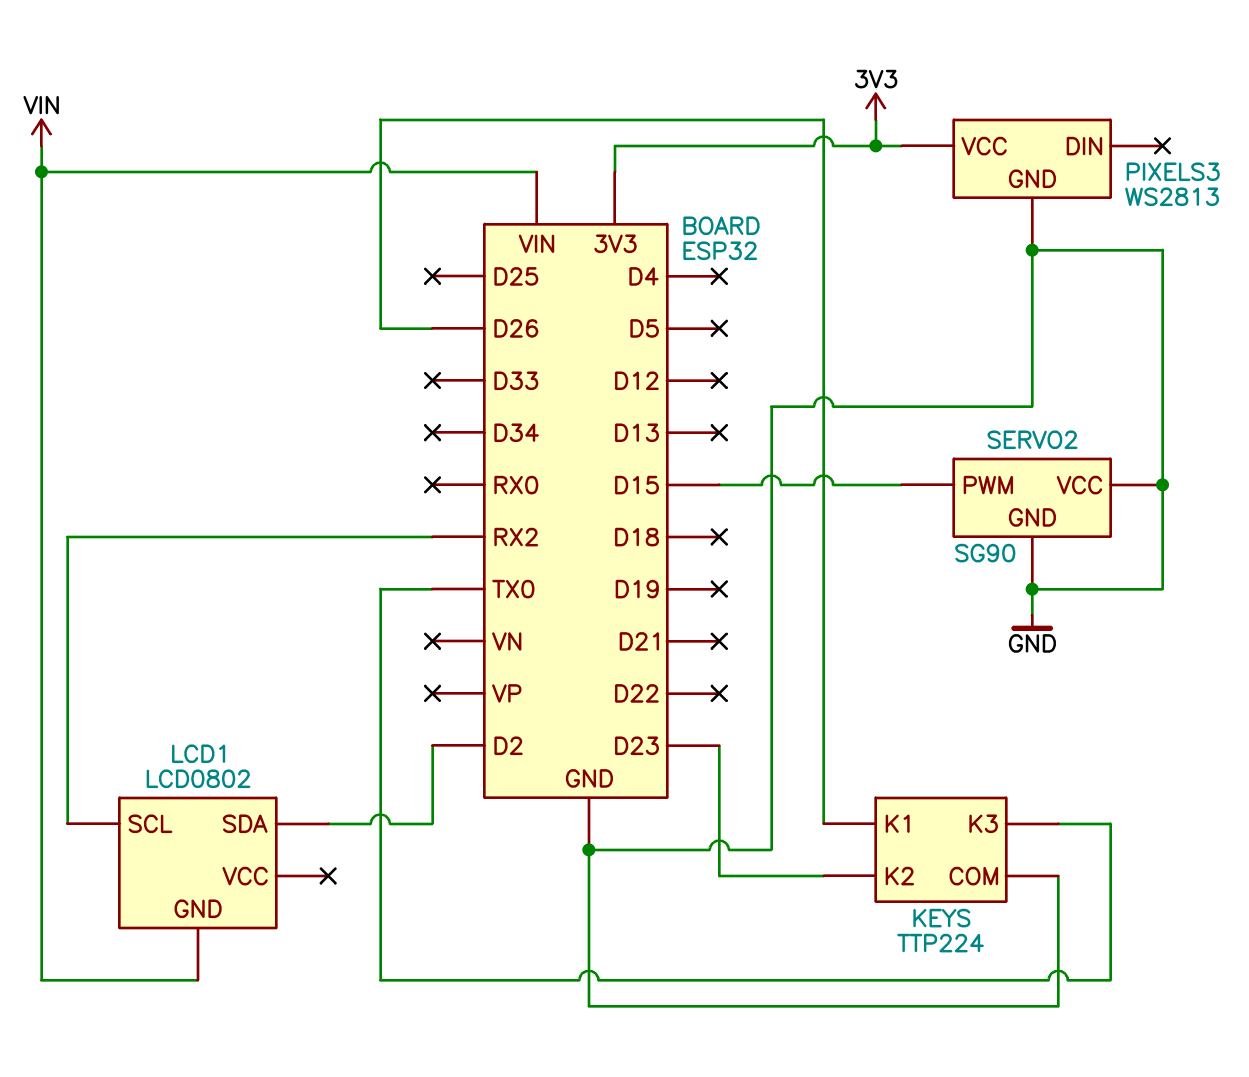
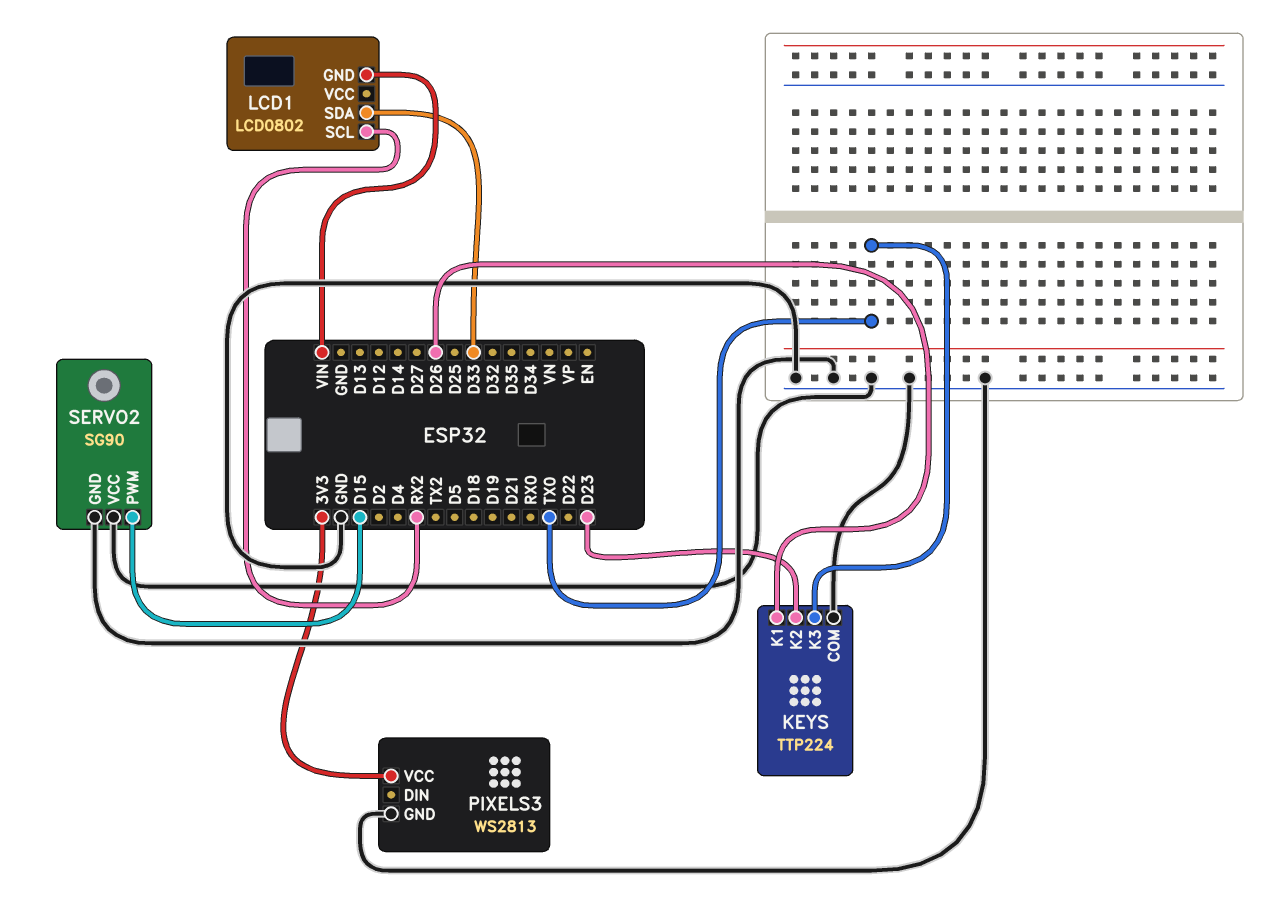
LCD1 pin SDA: D2 -> D33

